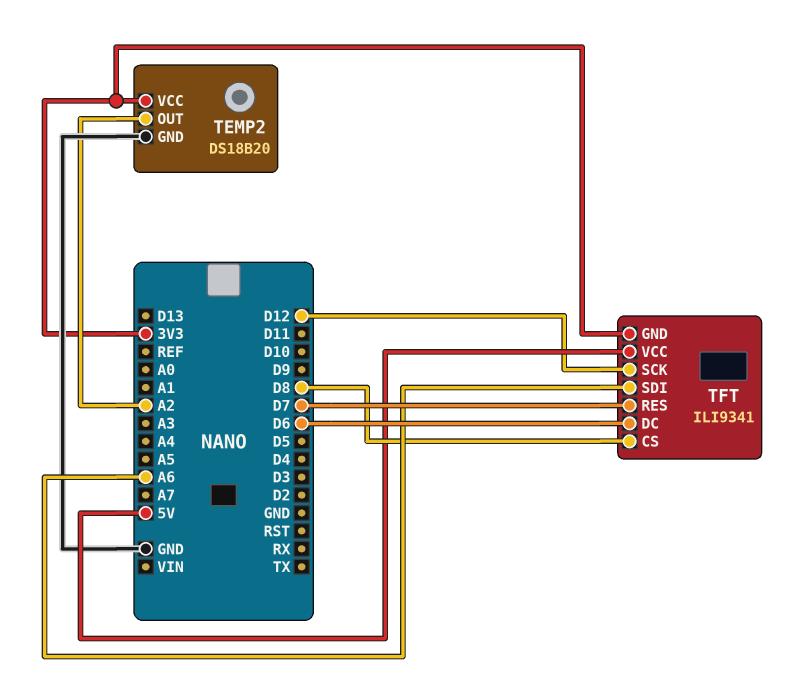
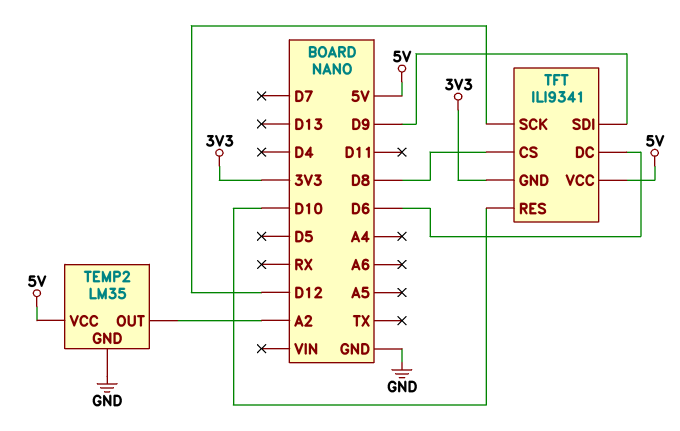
TEMP2: DS18B20 -> LM35
TEMP2 pin VCC: 3V3 -> 5V
TFT pin RES: D7 -> D10
TFT pin SDI: A6 -> D9

